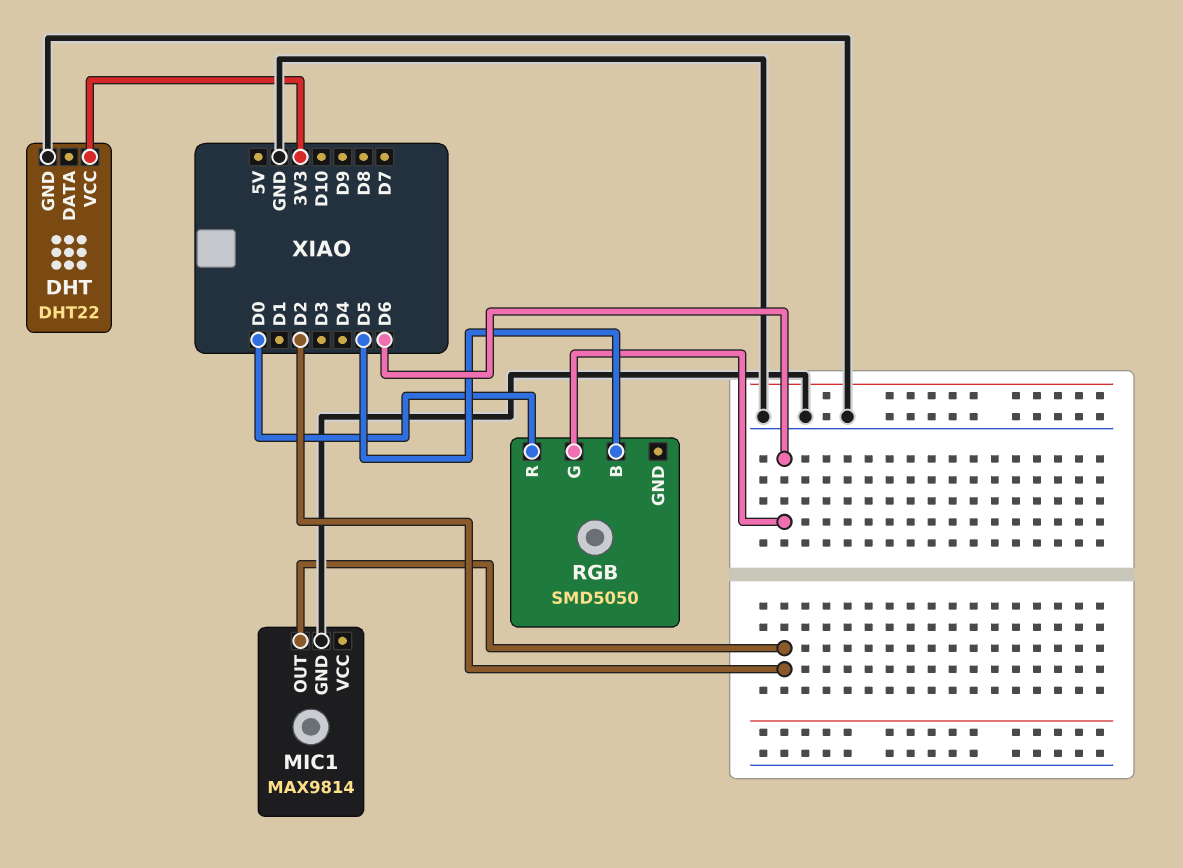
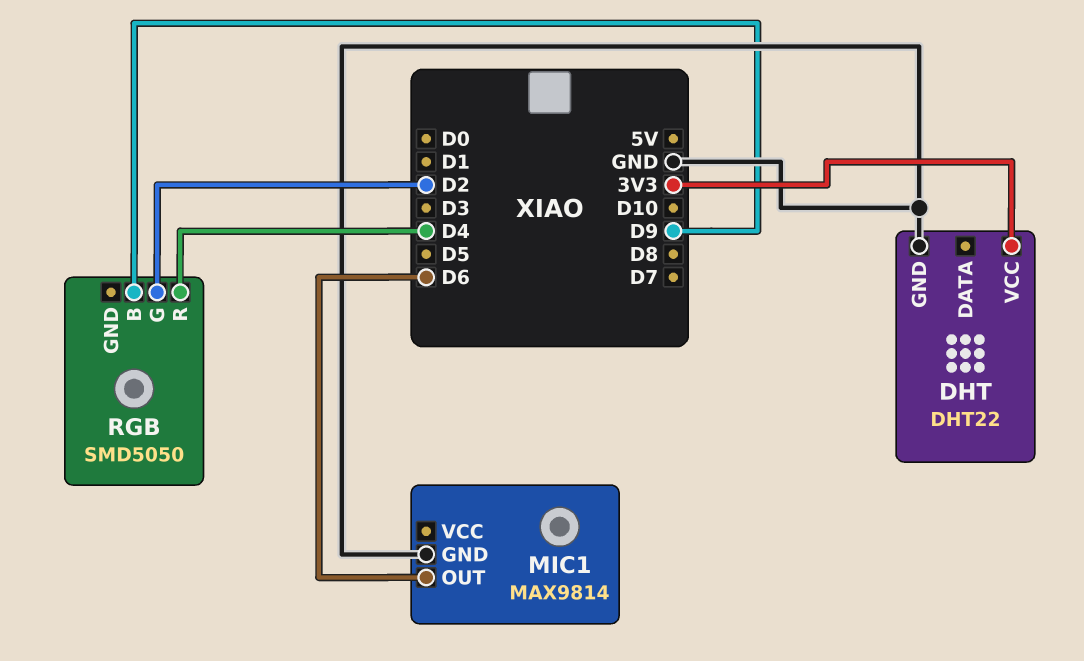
MIC1 pin OUT: D2 -> D6
RGB pin B: D5 -> D9
RGB pin G: D6 -> D2
RGB pin R: D0 -> D4

